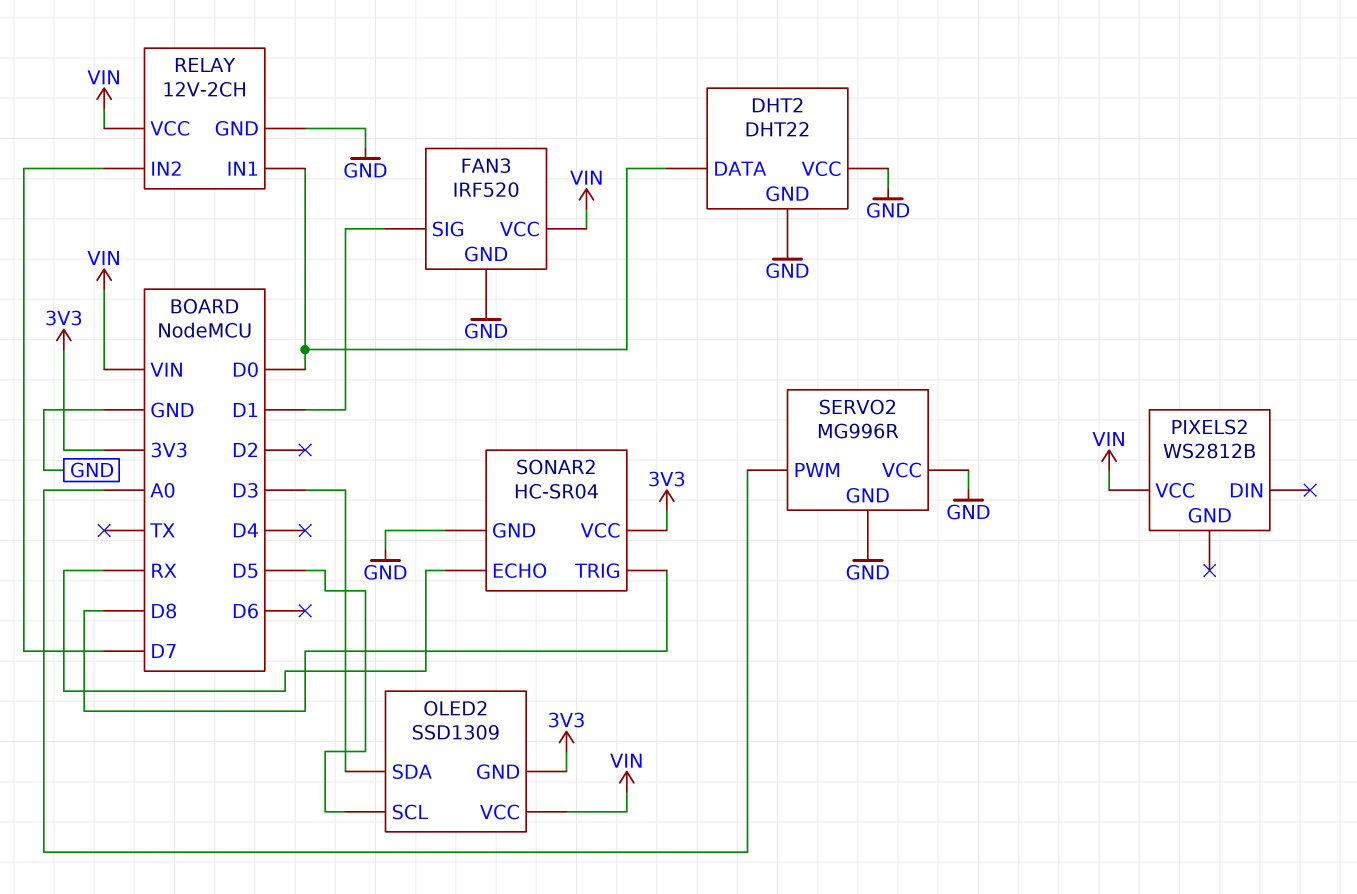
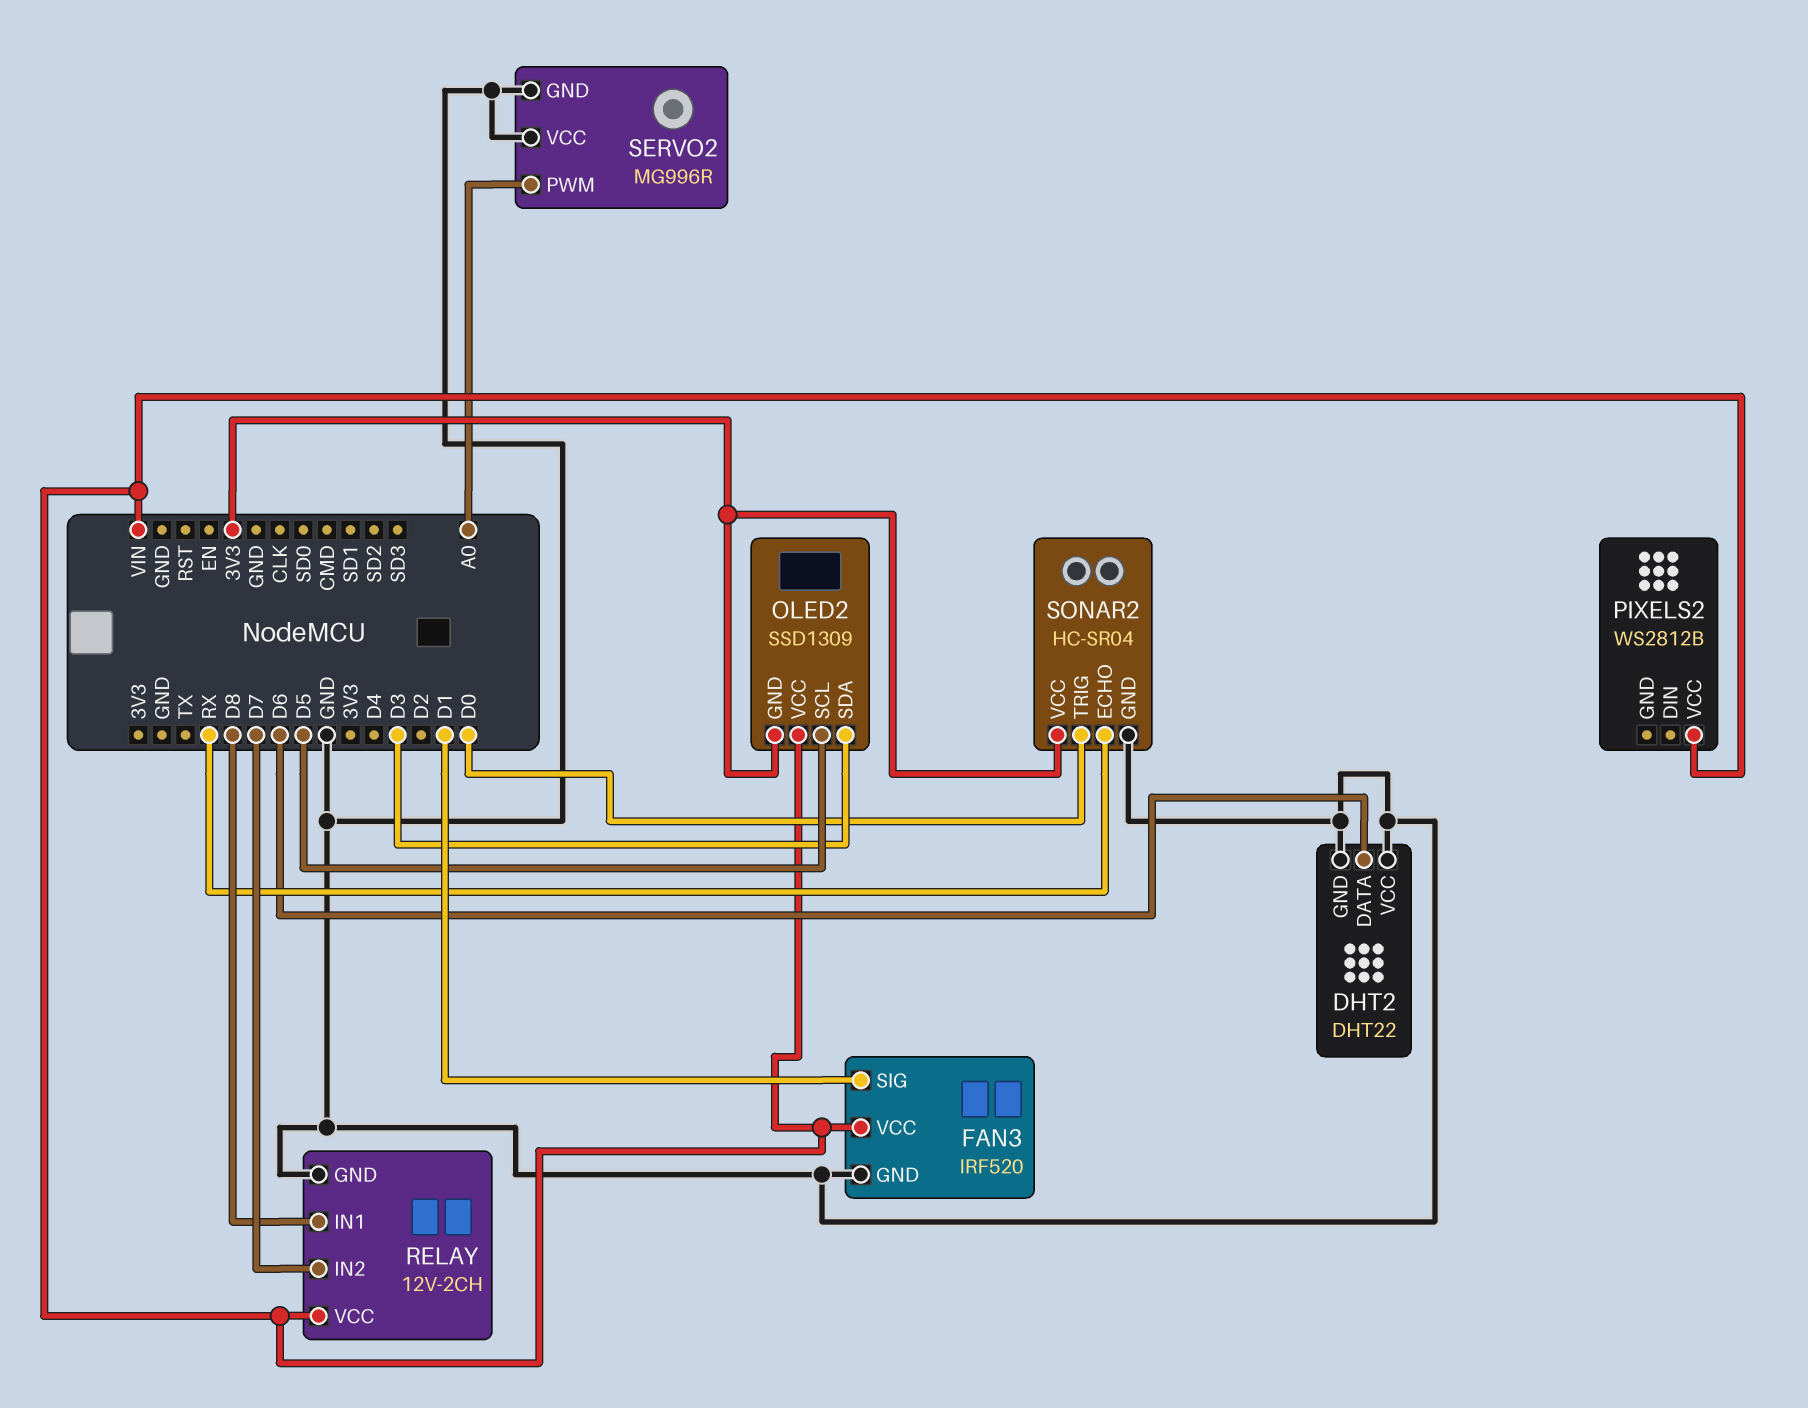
DHT2 pin DATA: D0 -> D6
RELAY pin IN1: D0 -> D8
SONAR2 pin TRIG: D8 -> D0

